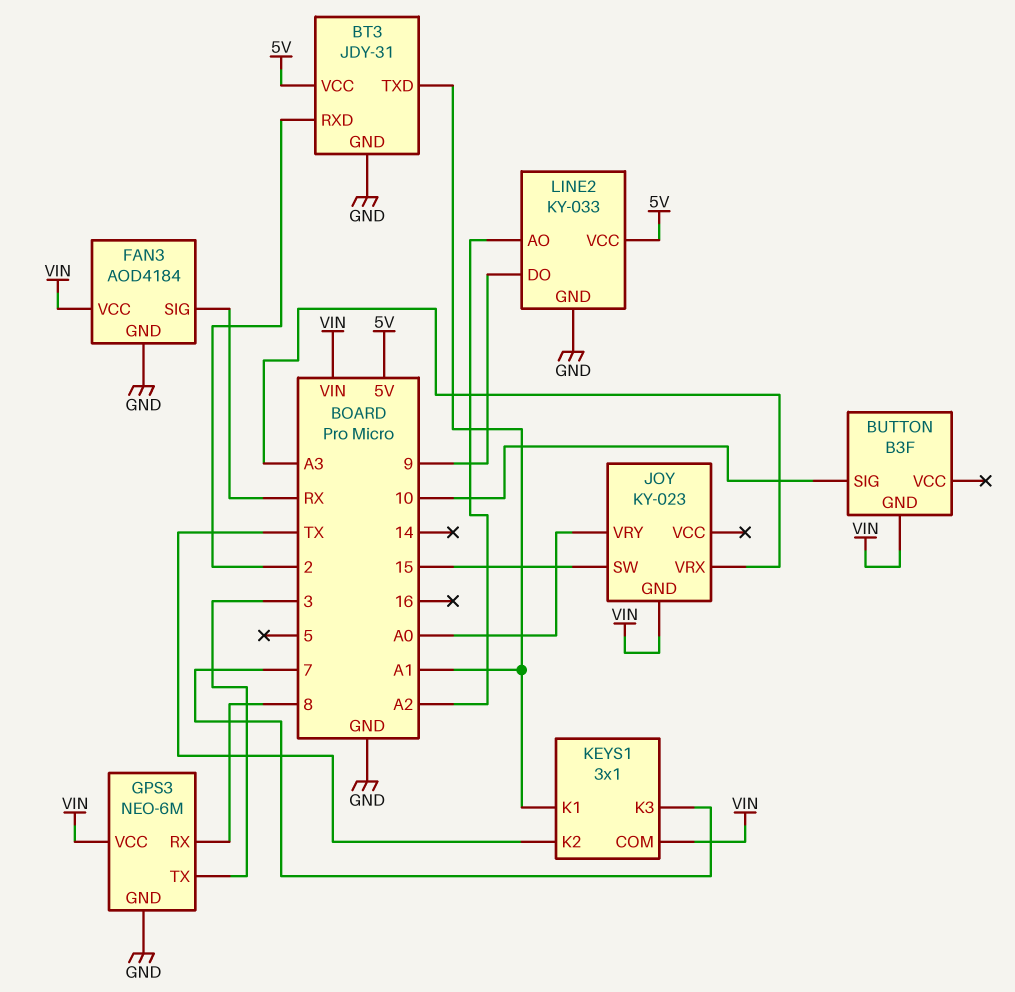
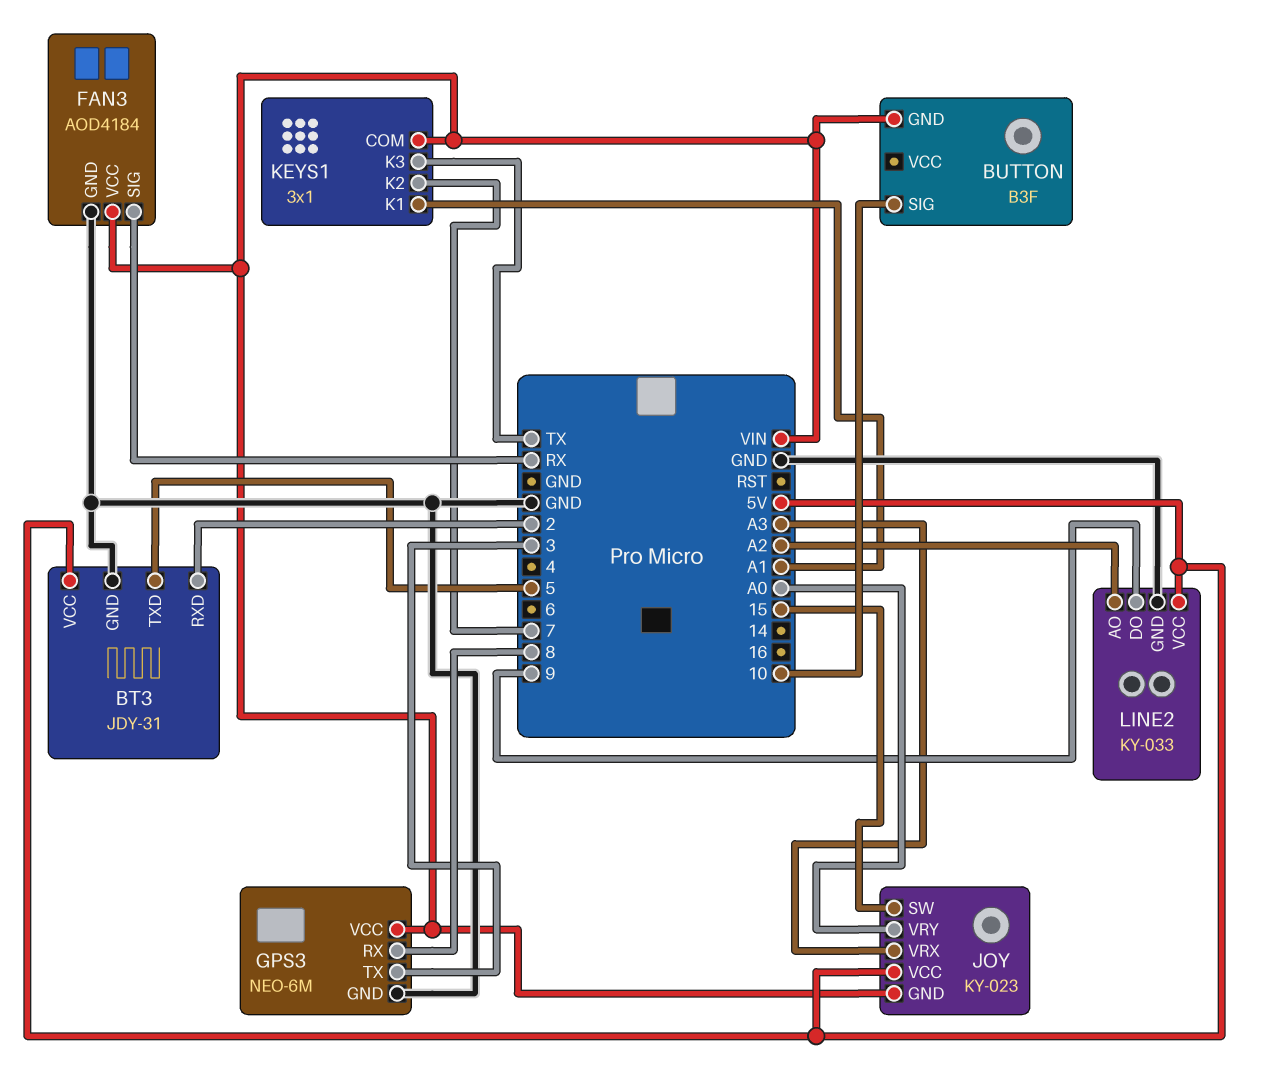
BT3 pin TXD: A1 -> 5
JOY pin VCC: none -> 5V
KEYS1 pin K2: TX -> 7
KEYS1 pin K3: 7 -> TX

